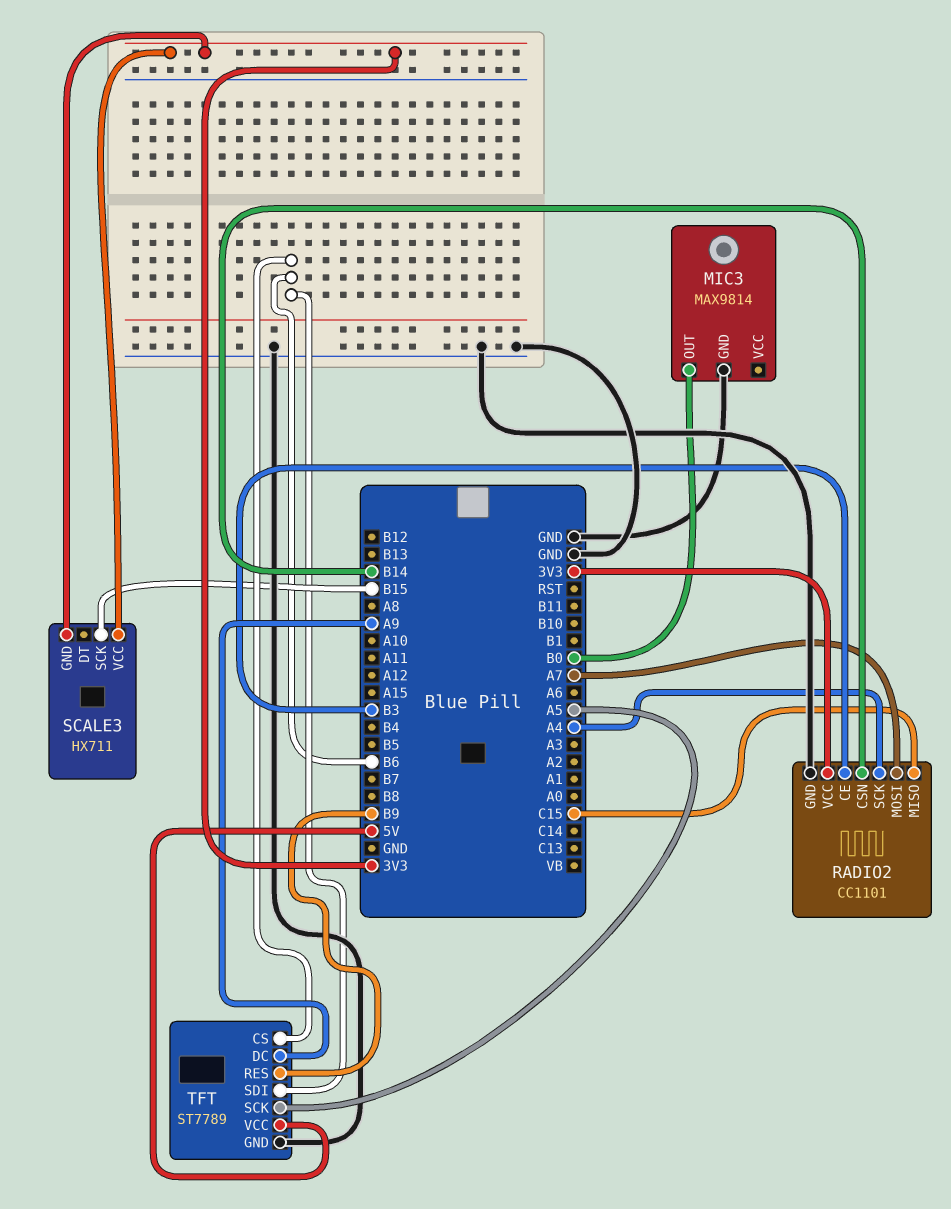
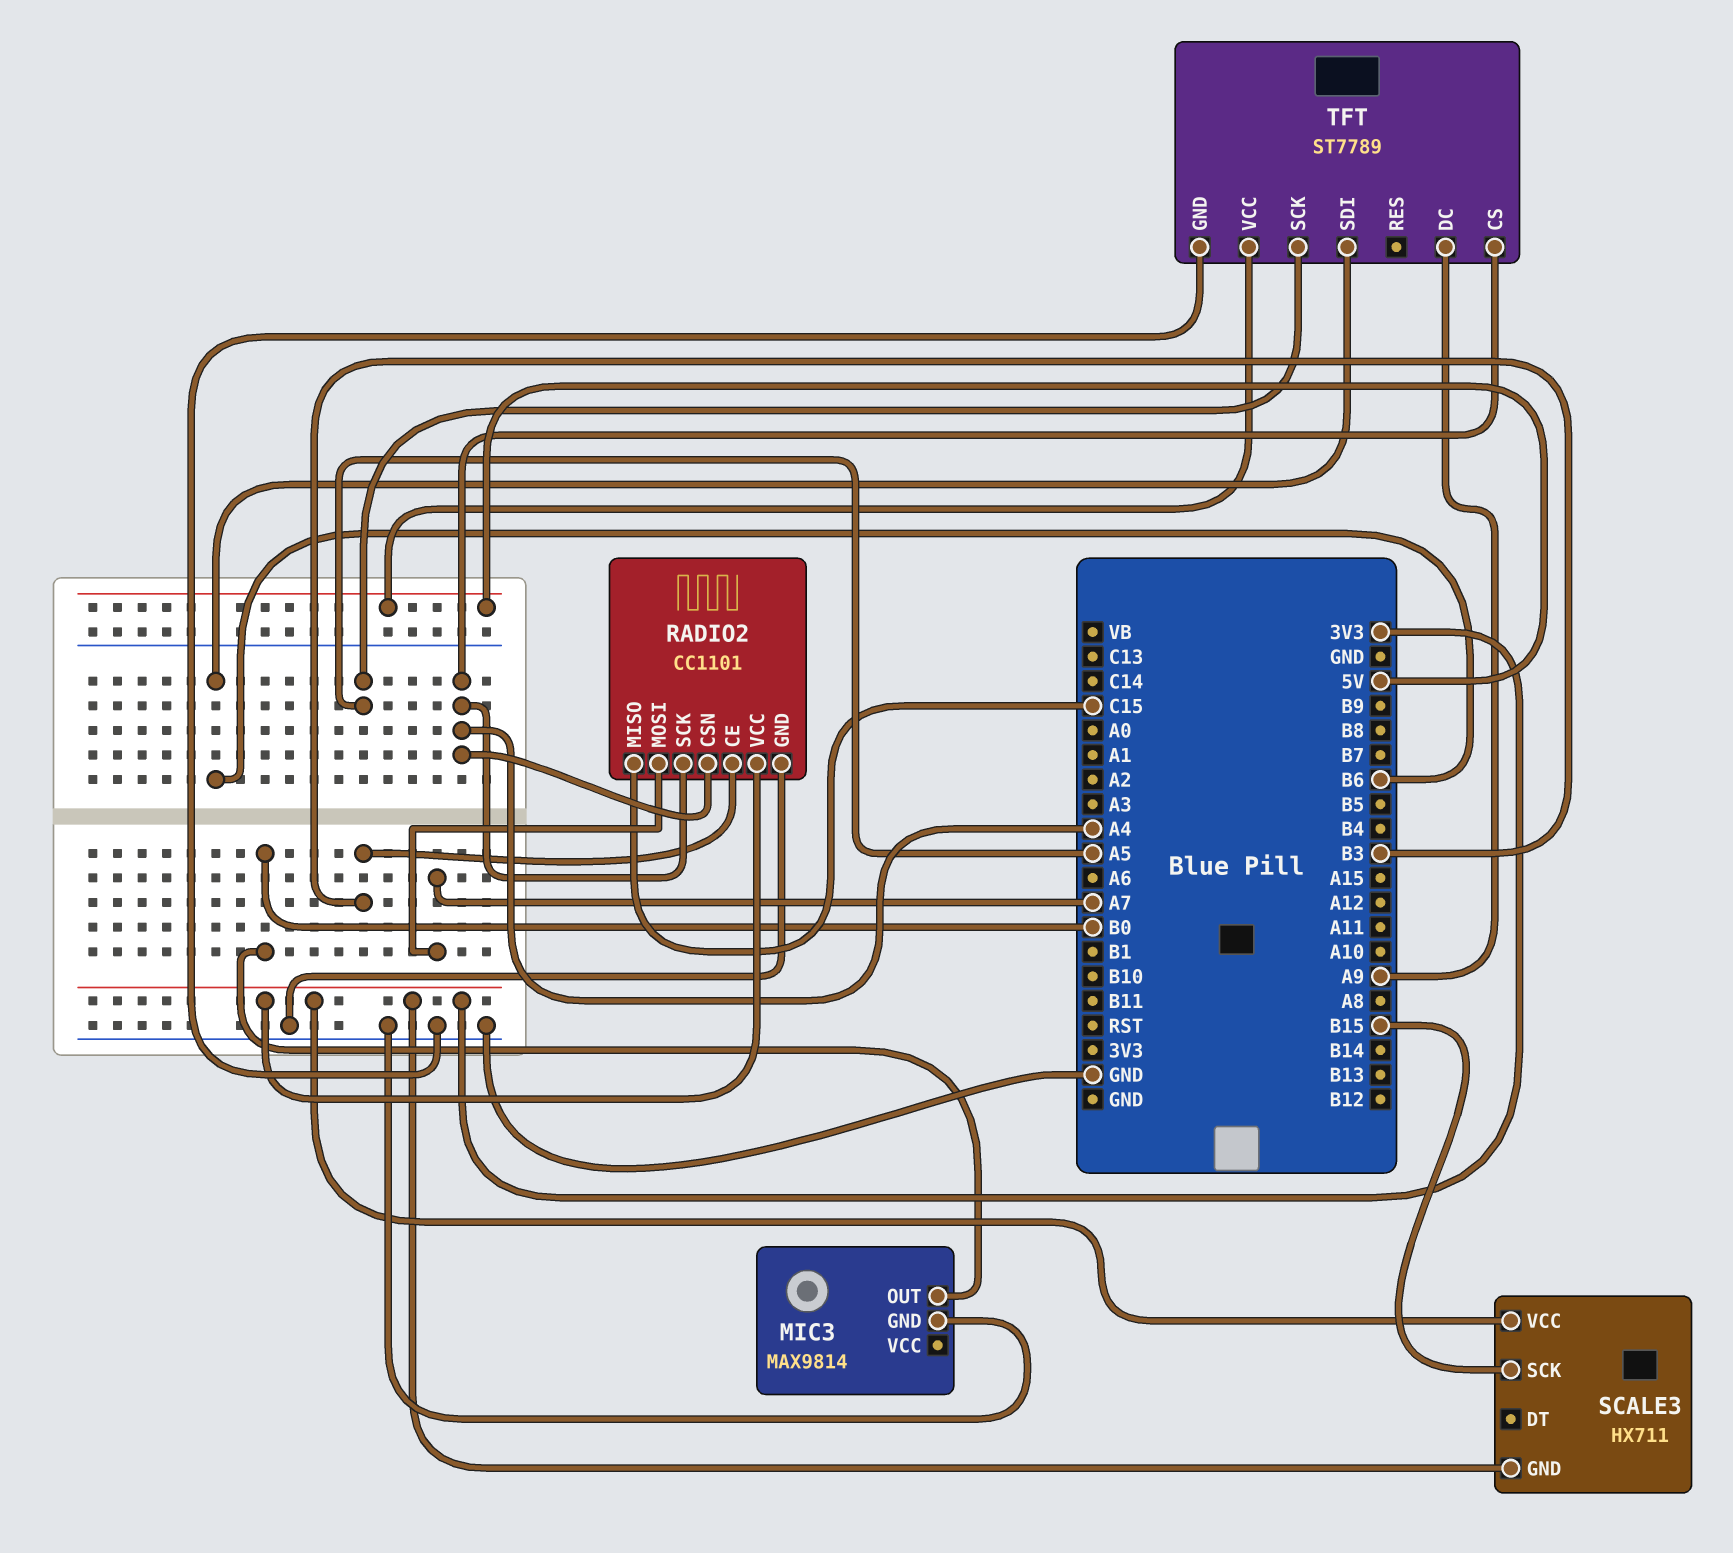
RADIO2 pin CSN: B14 -> A4
TFT pin CS: B6 -> A4
TFT pin RES: B9 -> none

